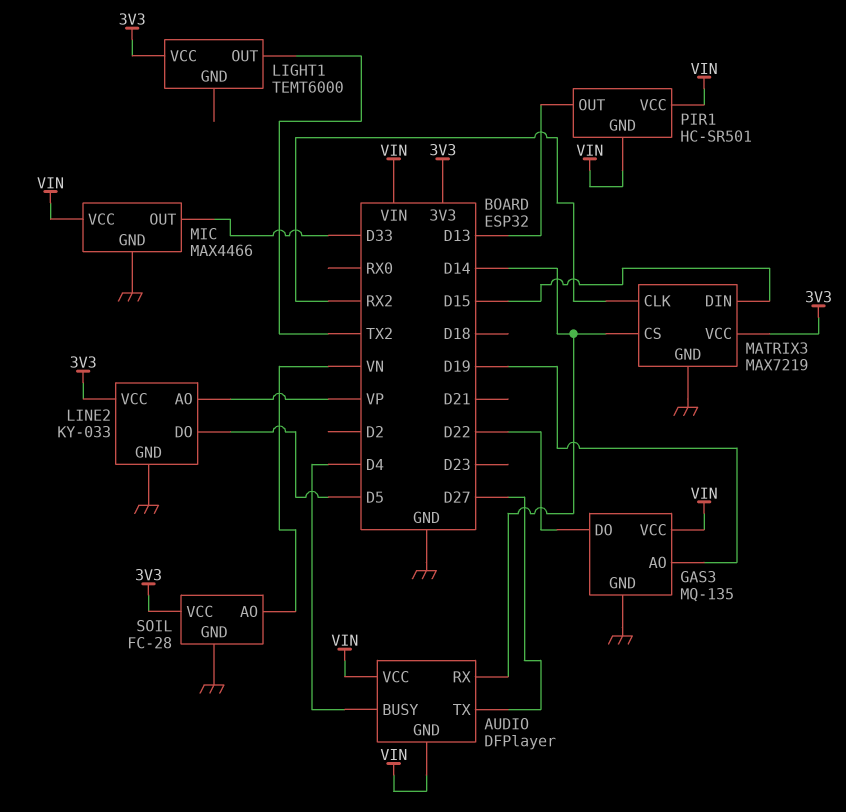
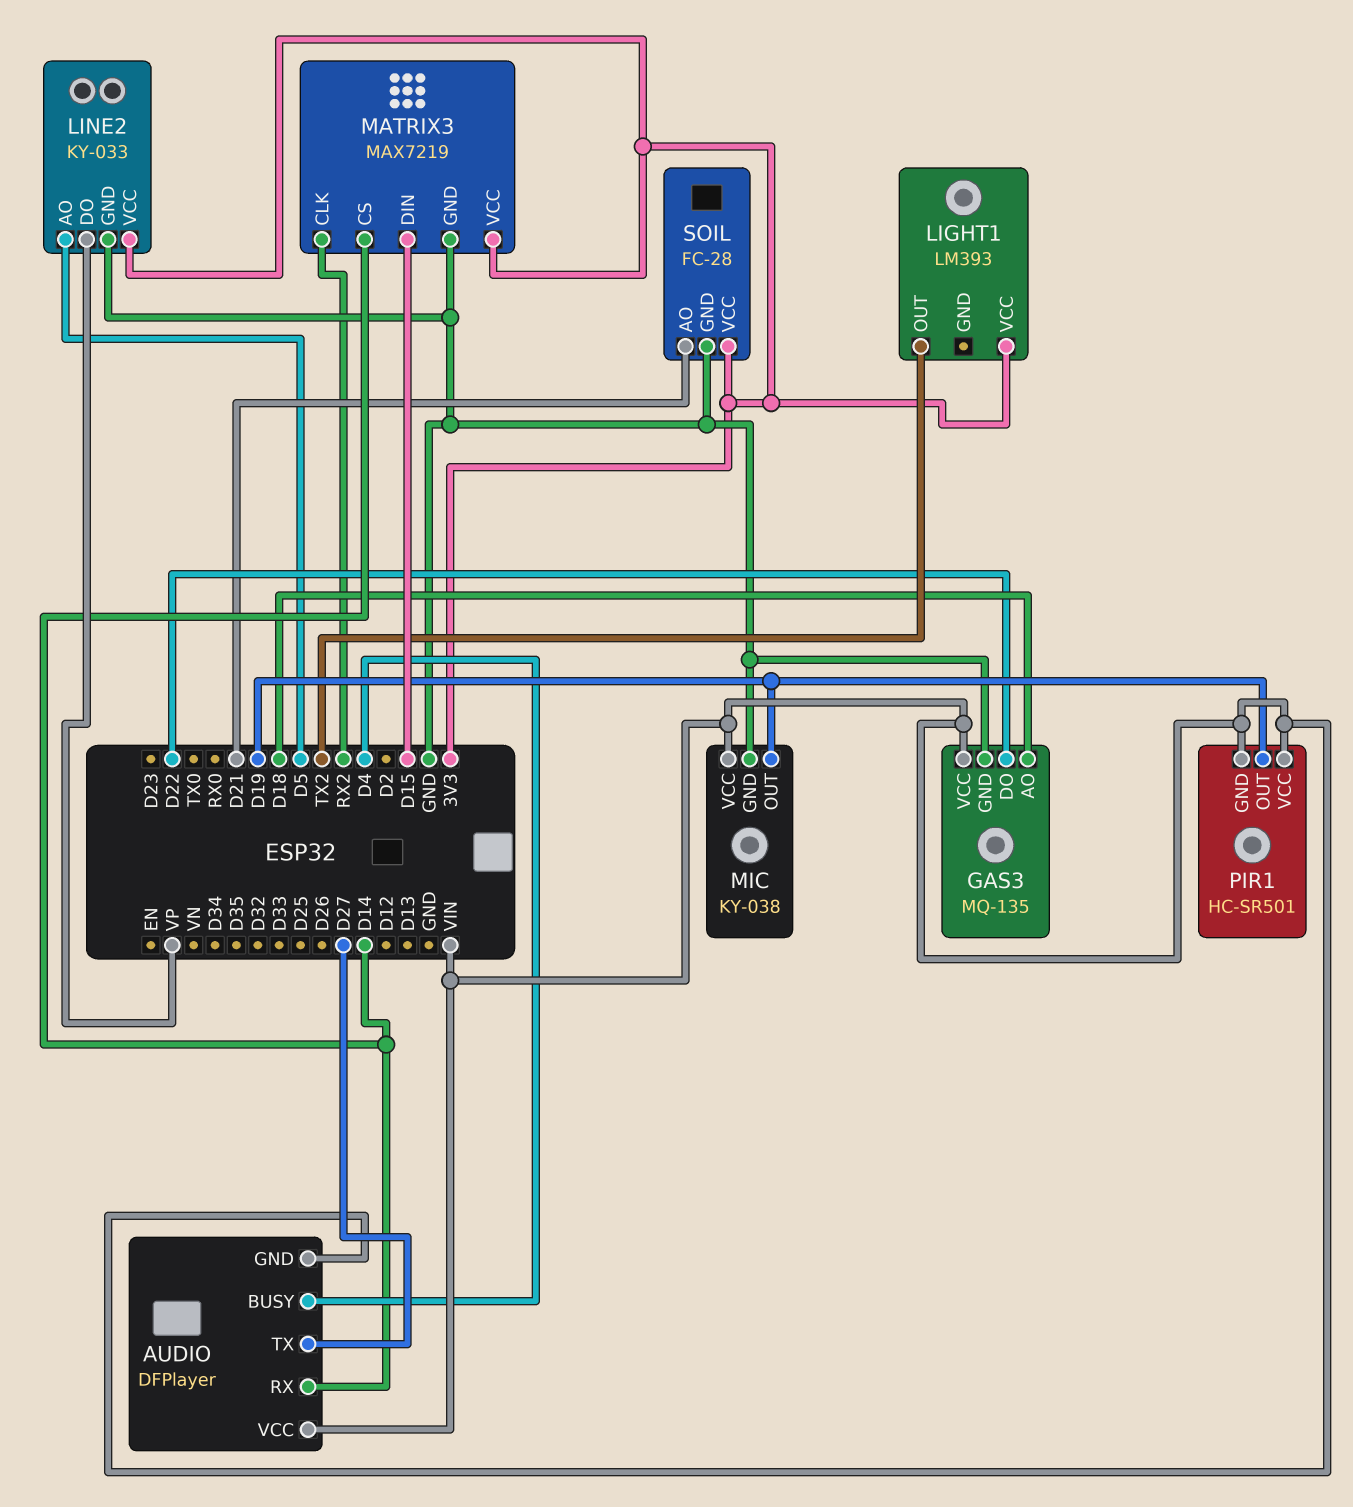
GAS3 pin AO: D19 -> D18
LIGHT1: TEMT6000 -> LM393
LINE2 pin AO: VP -> D5
LINE2 pin DO: D5 -> VP
MIC: MAX4466 -> KY-038
MIC pin OUT: D33 -> D19
PIR1 pin OUT: D13 -> D19
SOIL pin AO: VN -> D21

